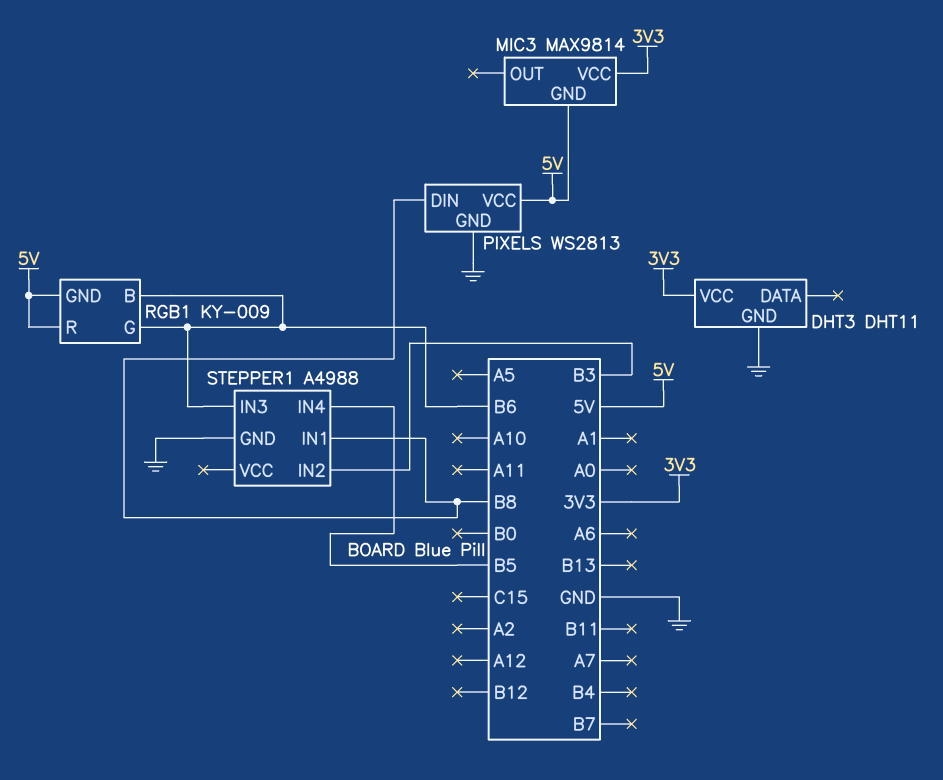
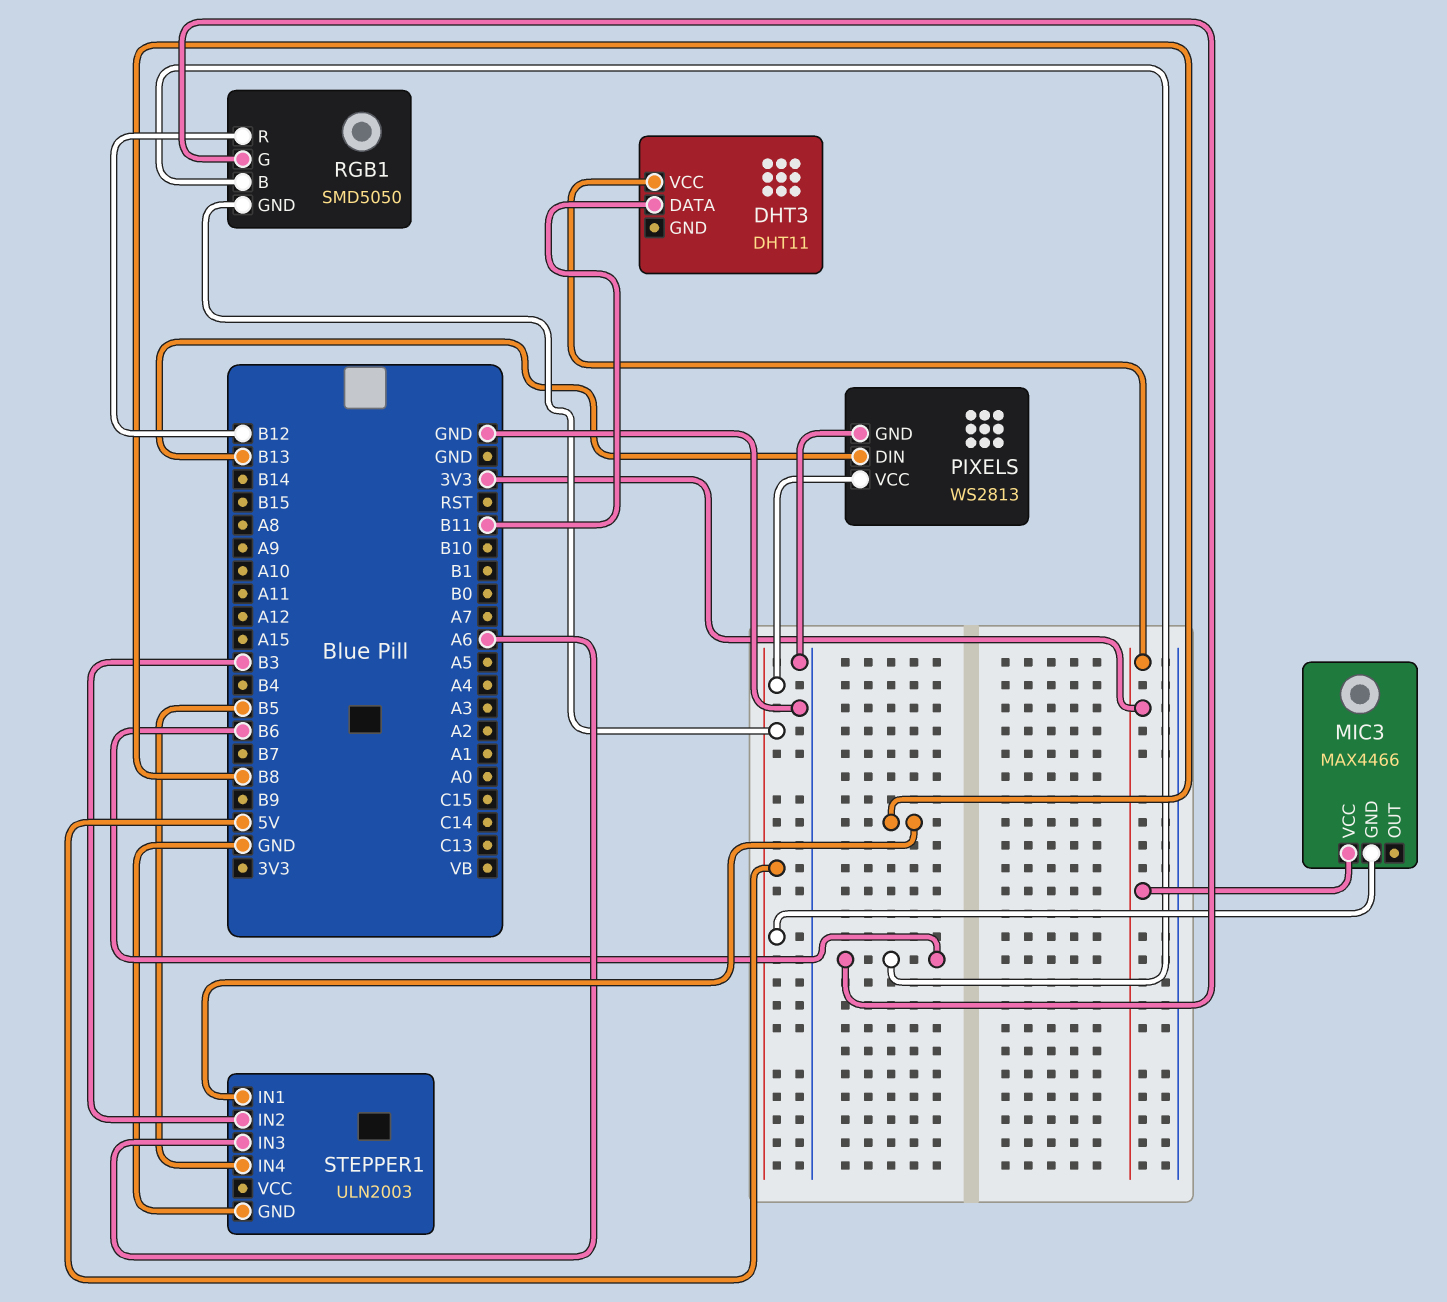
DHT3 pin DATA: none -> B11
DHT3 pin GND: GND -> none
MIC3: MAX9814 -> MAX4466
PIXELS pin DIN: B8 -> B13
RGB1: KY-009 -> SMD5050
RGB1 pin R: 5V -> B12
STEPPER1: A4988 -> ULN2003
STEPPER1 pin IN3: B6 -> A6

